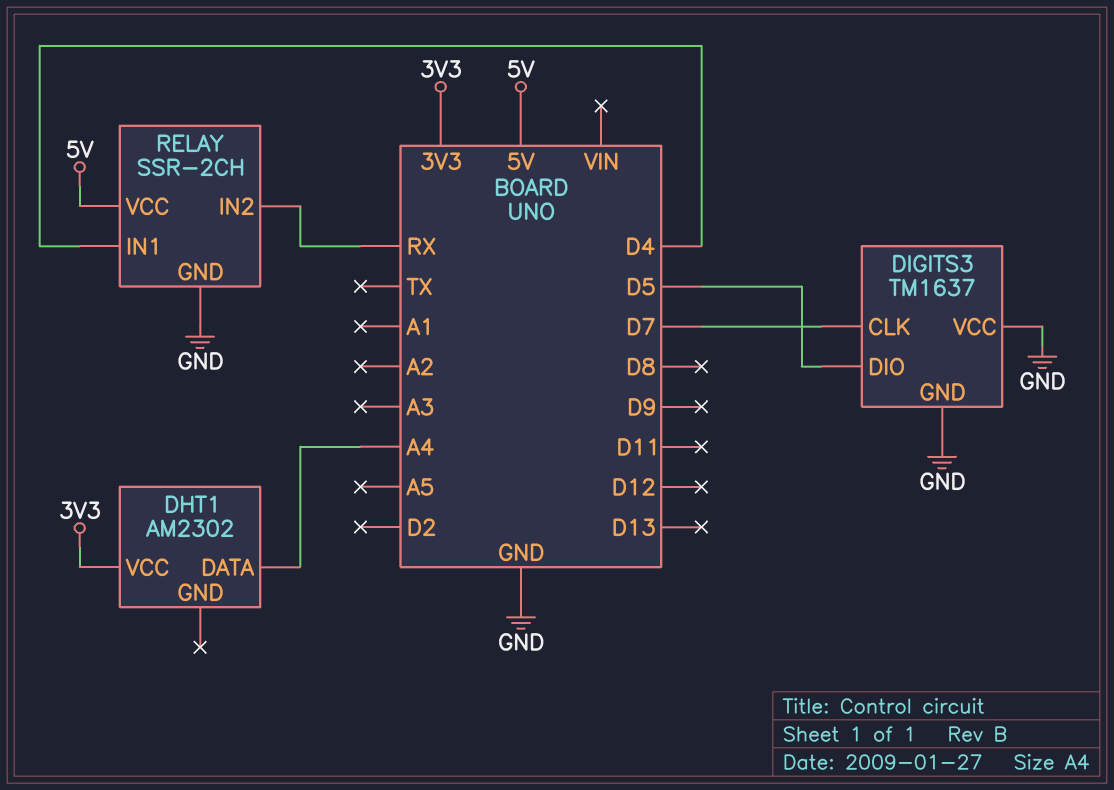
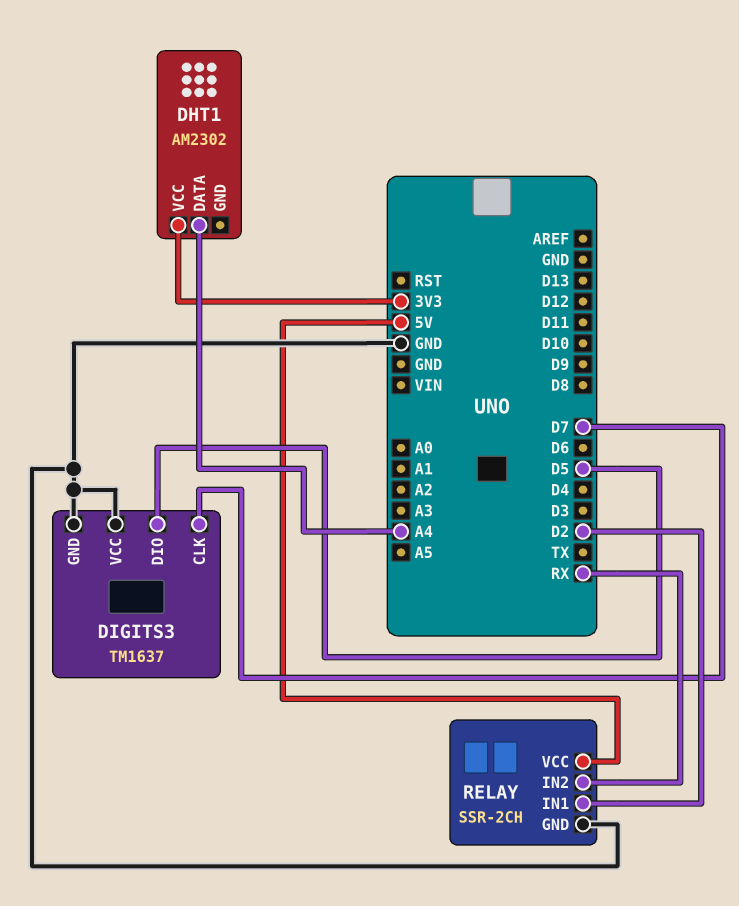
RELAY pin IN1: D4 -> D2

